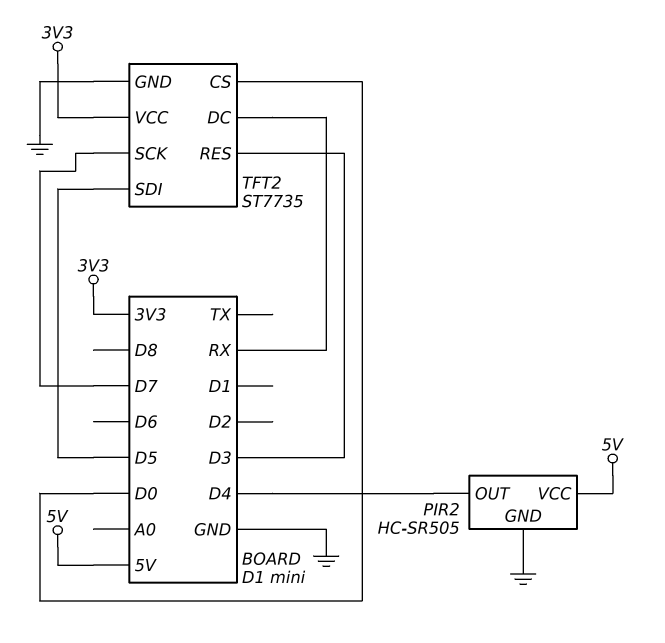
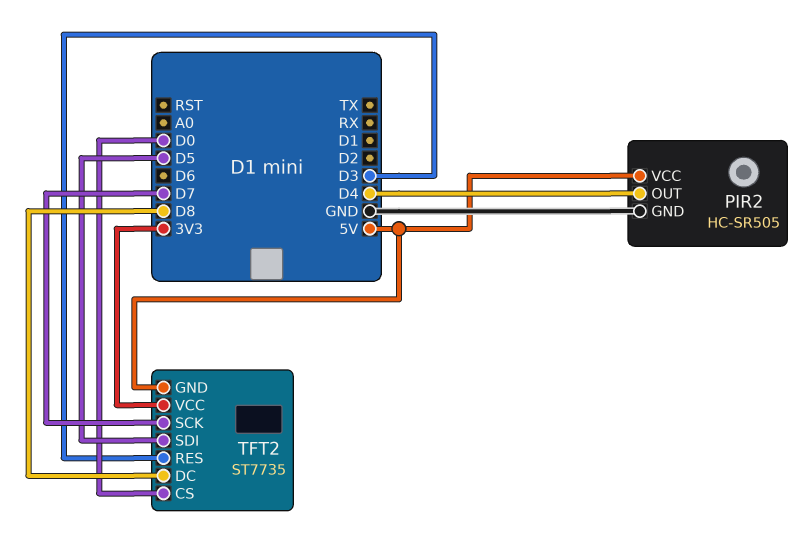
TFT2 pin DC: RX -> D8
TFT2 pin GND: GND -> 5V

